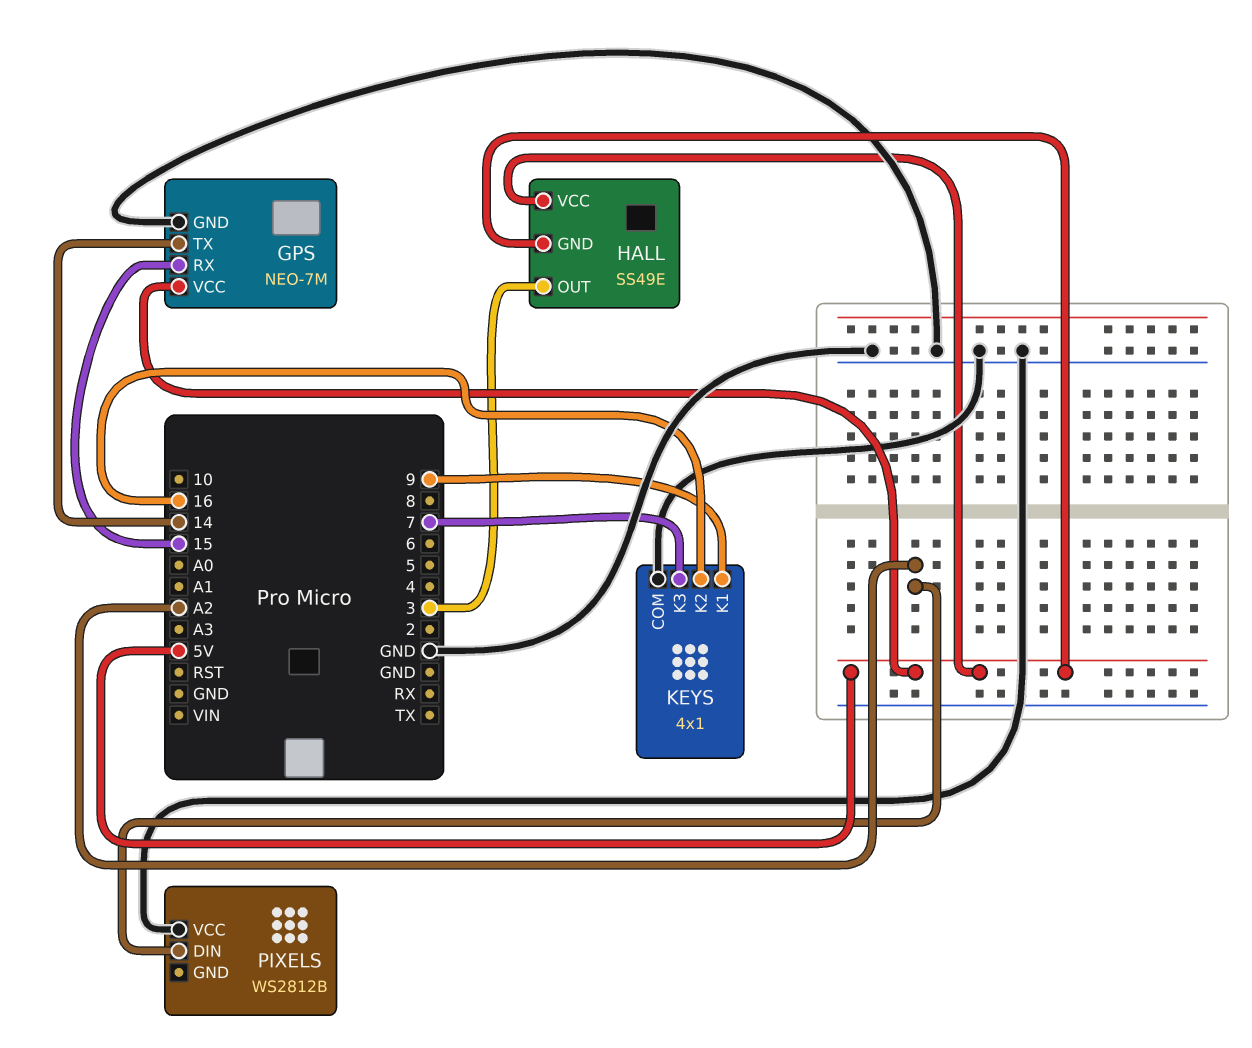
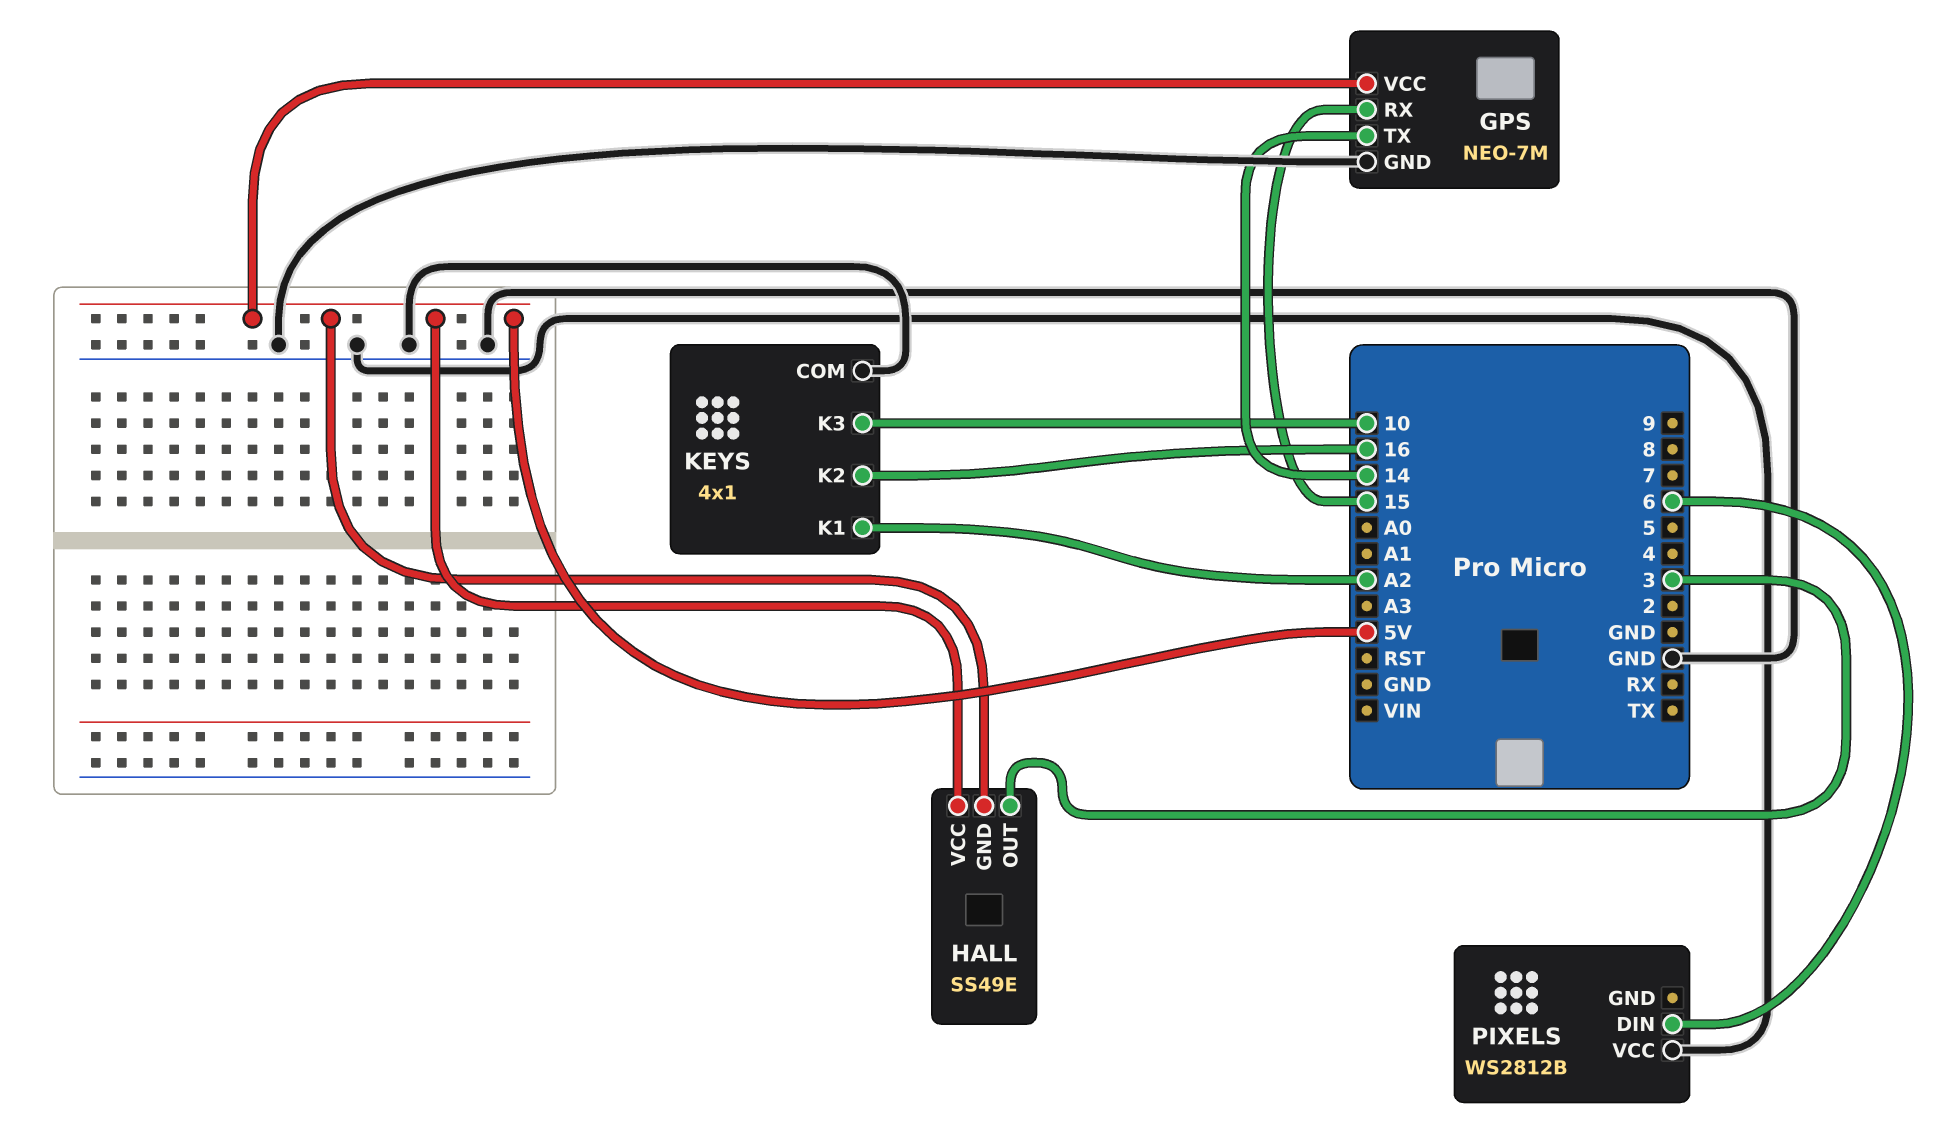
KEYS pin K1: 9 -> A2
KEYS pin K3: 7 -> 10
PIXELS pin DIN: A2 -> 6

